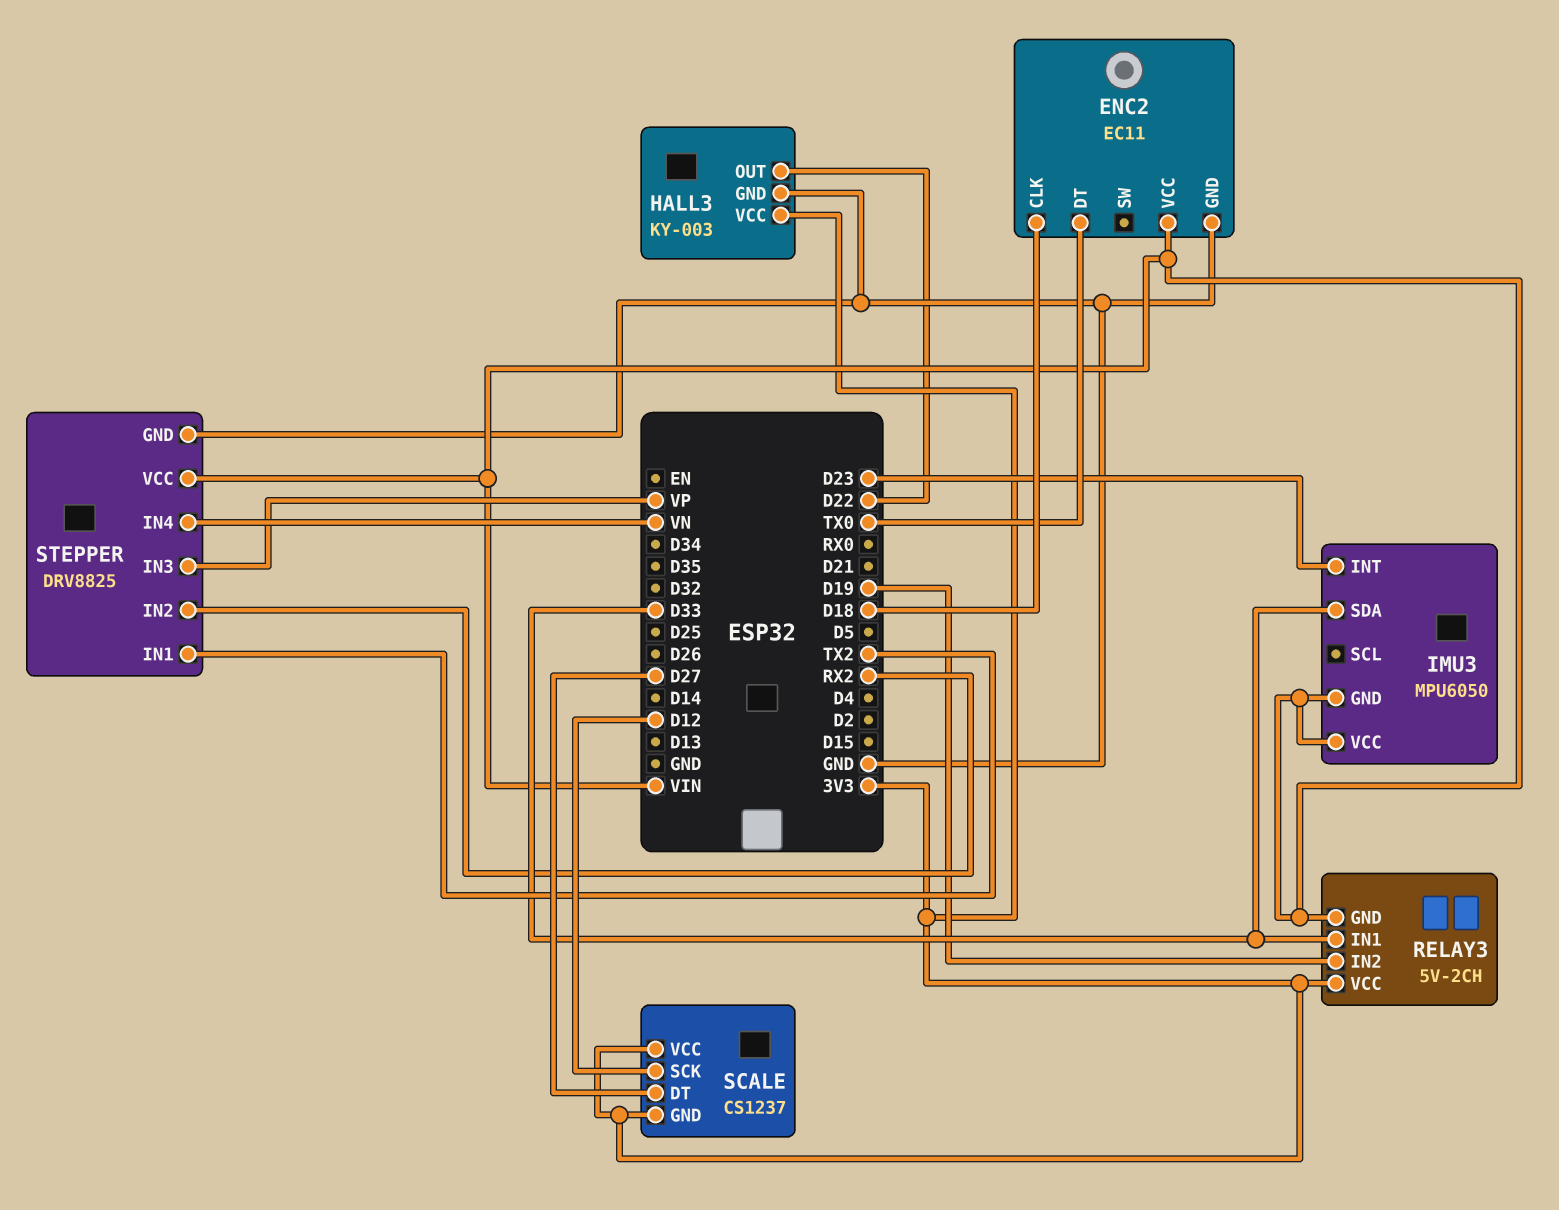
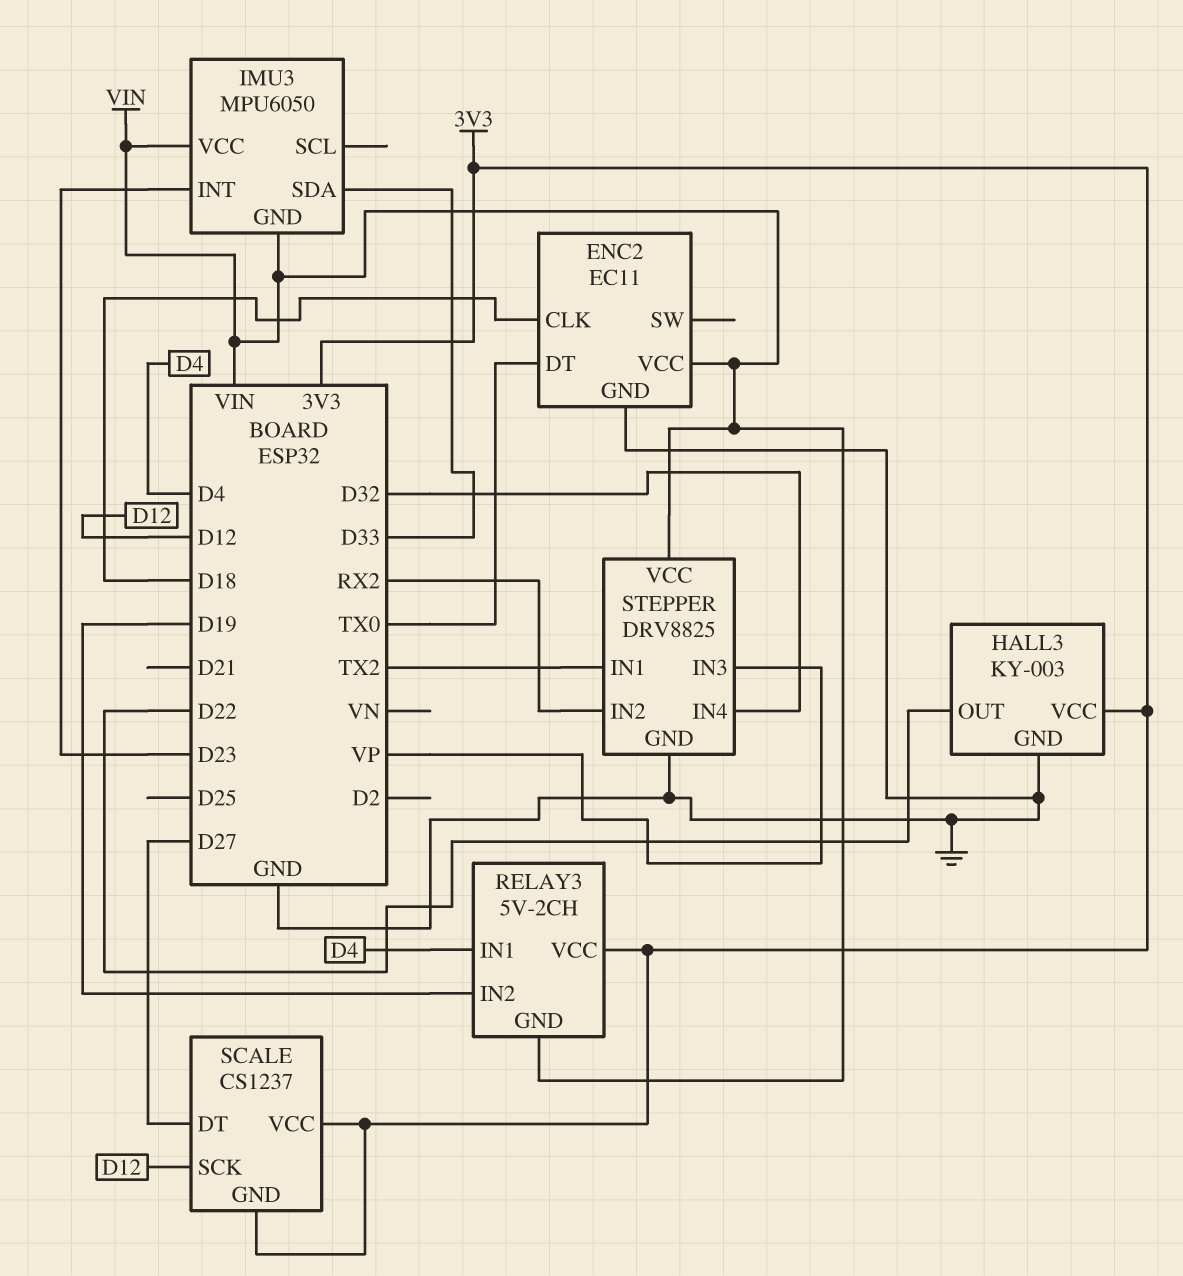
RELAY3 pin IN1: D33 -> D4
STEPPER pin IN4: VN -> D32

